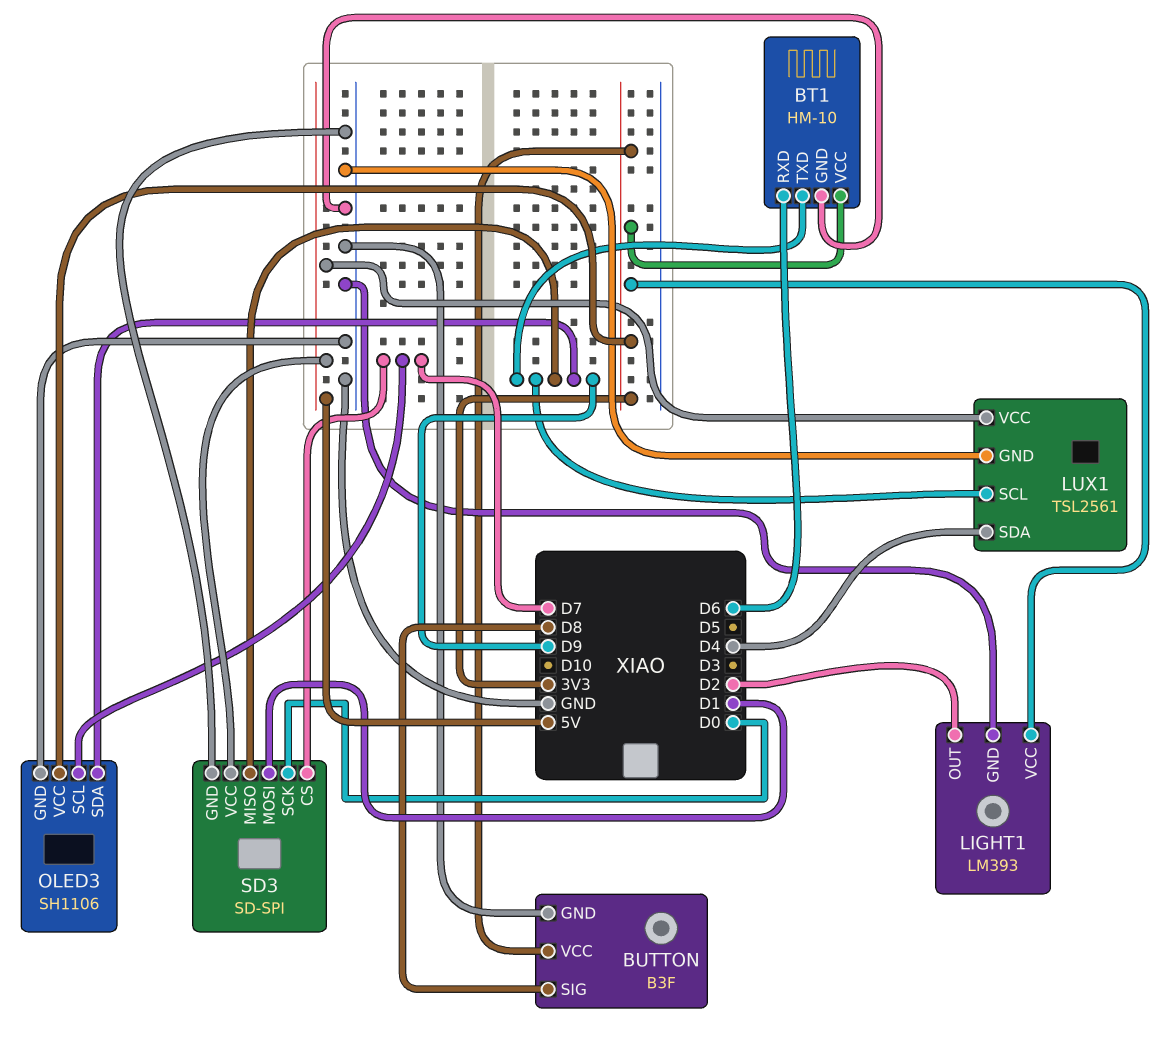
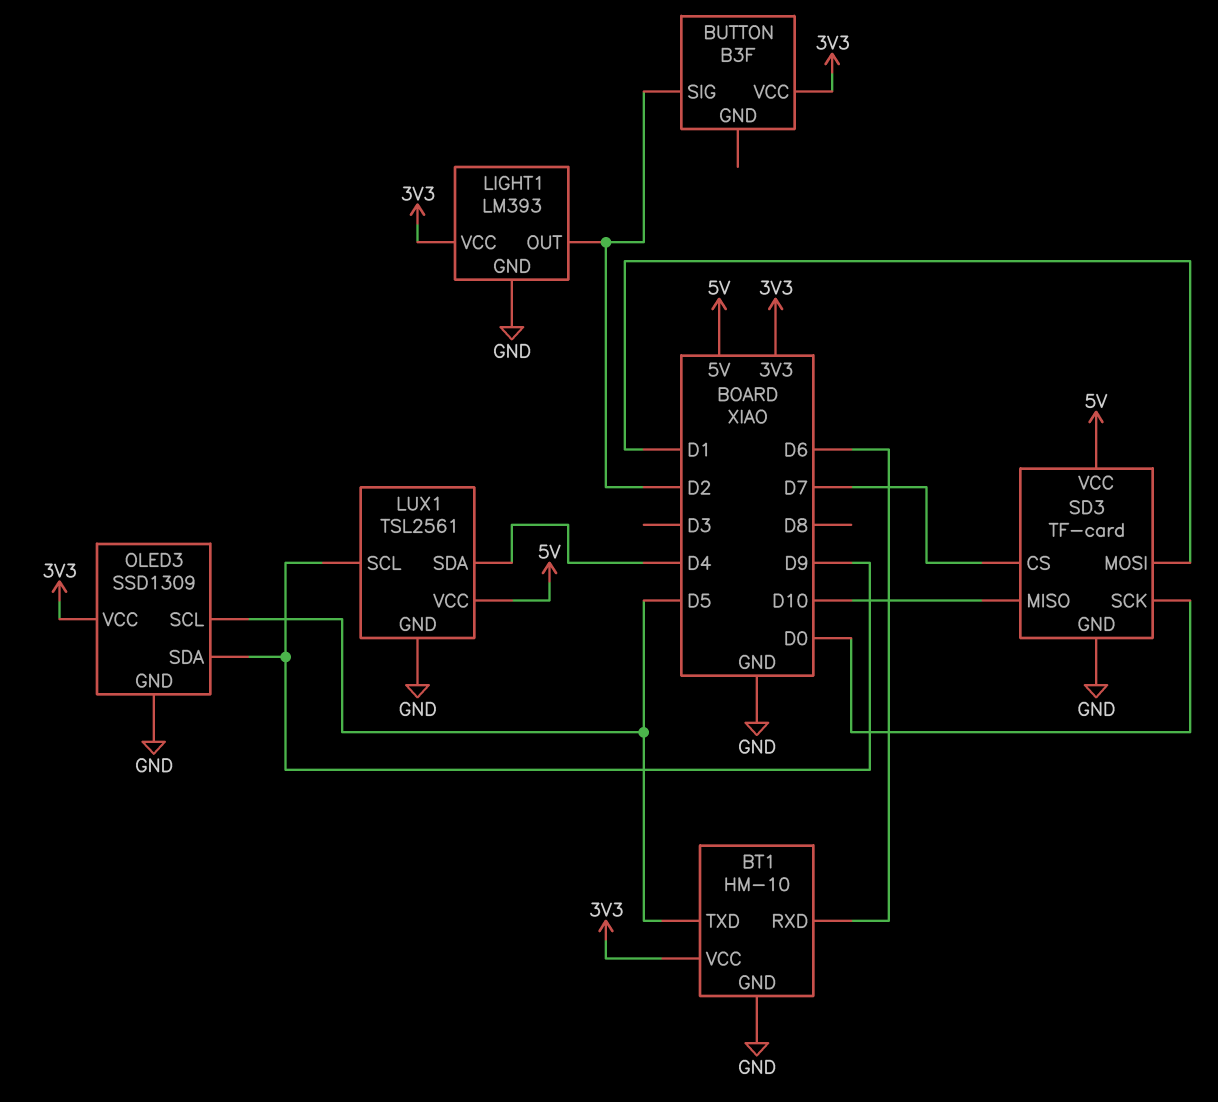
BT1 pin TXD: D9 -> D5
BUTTON pin GND: GND -> none
BUTTON pin SIG: D8 -> D2
OLED3: SH1106 -> SSD1309
OLED3 pin SCL: D7 -> D5
SD3: SD-SPI -> TF-card
SD3 pin MISO: D9 -> D10

